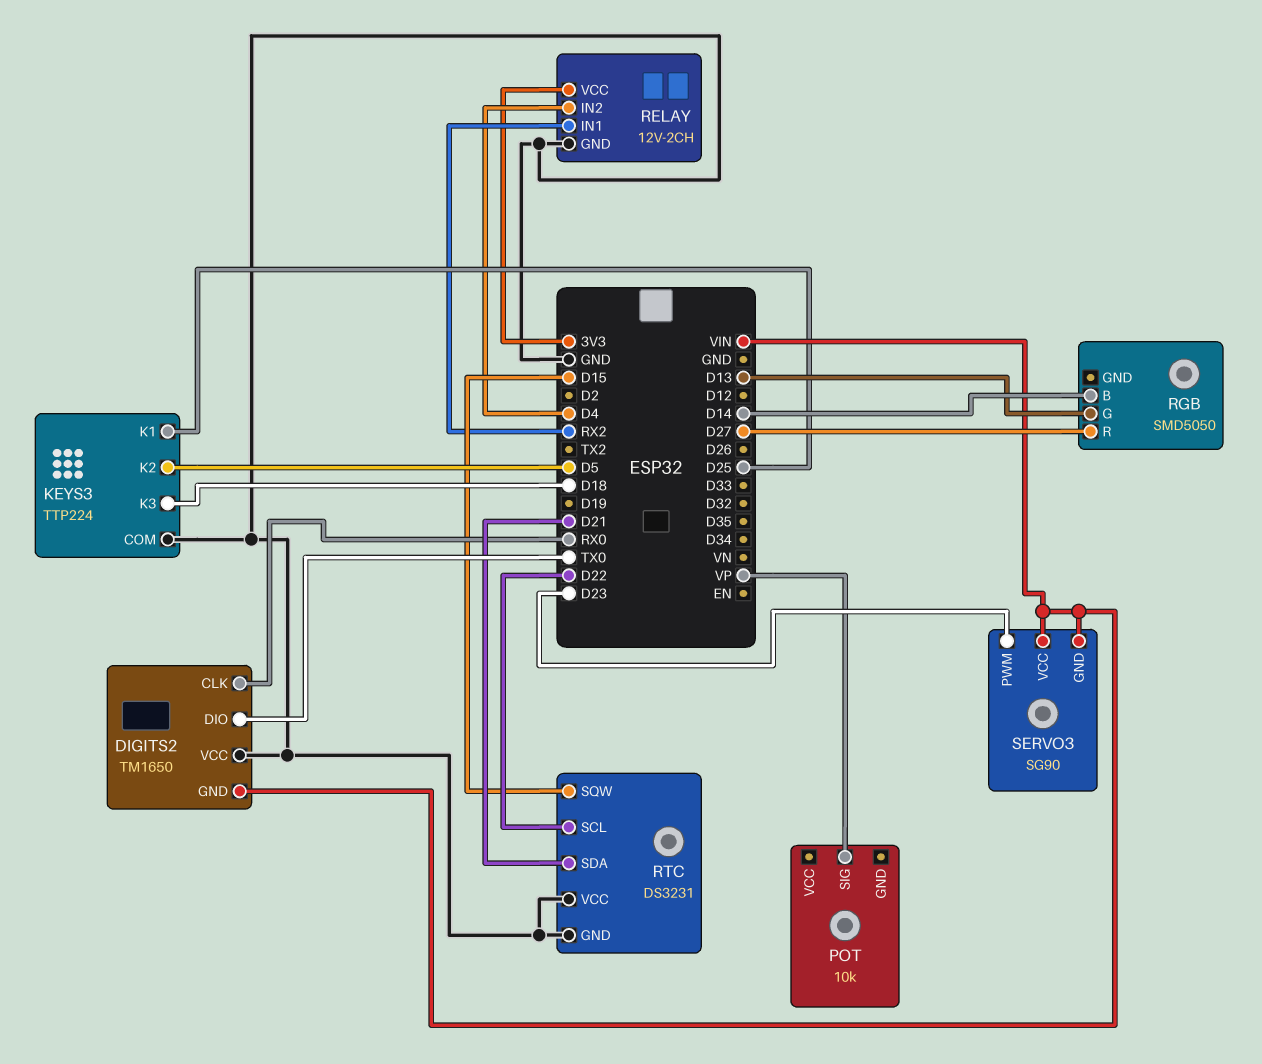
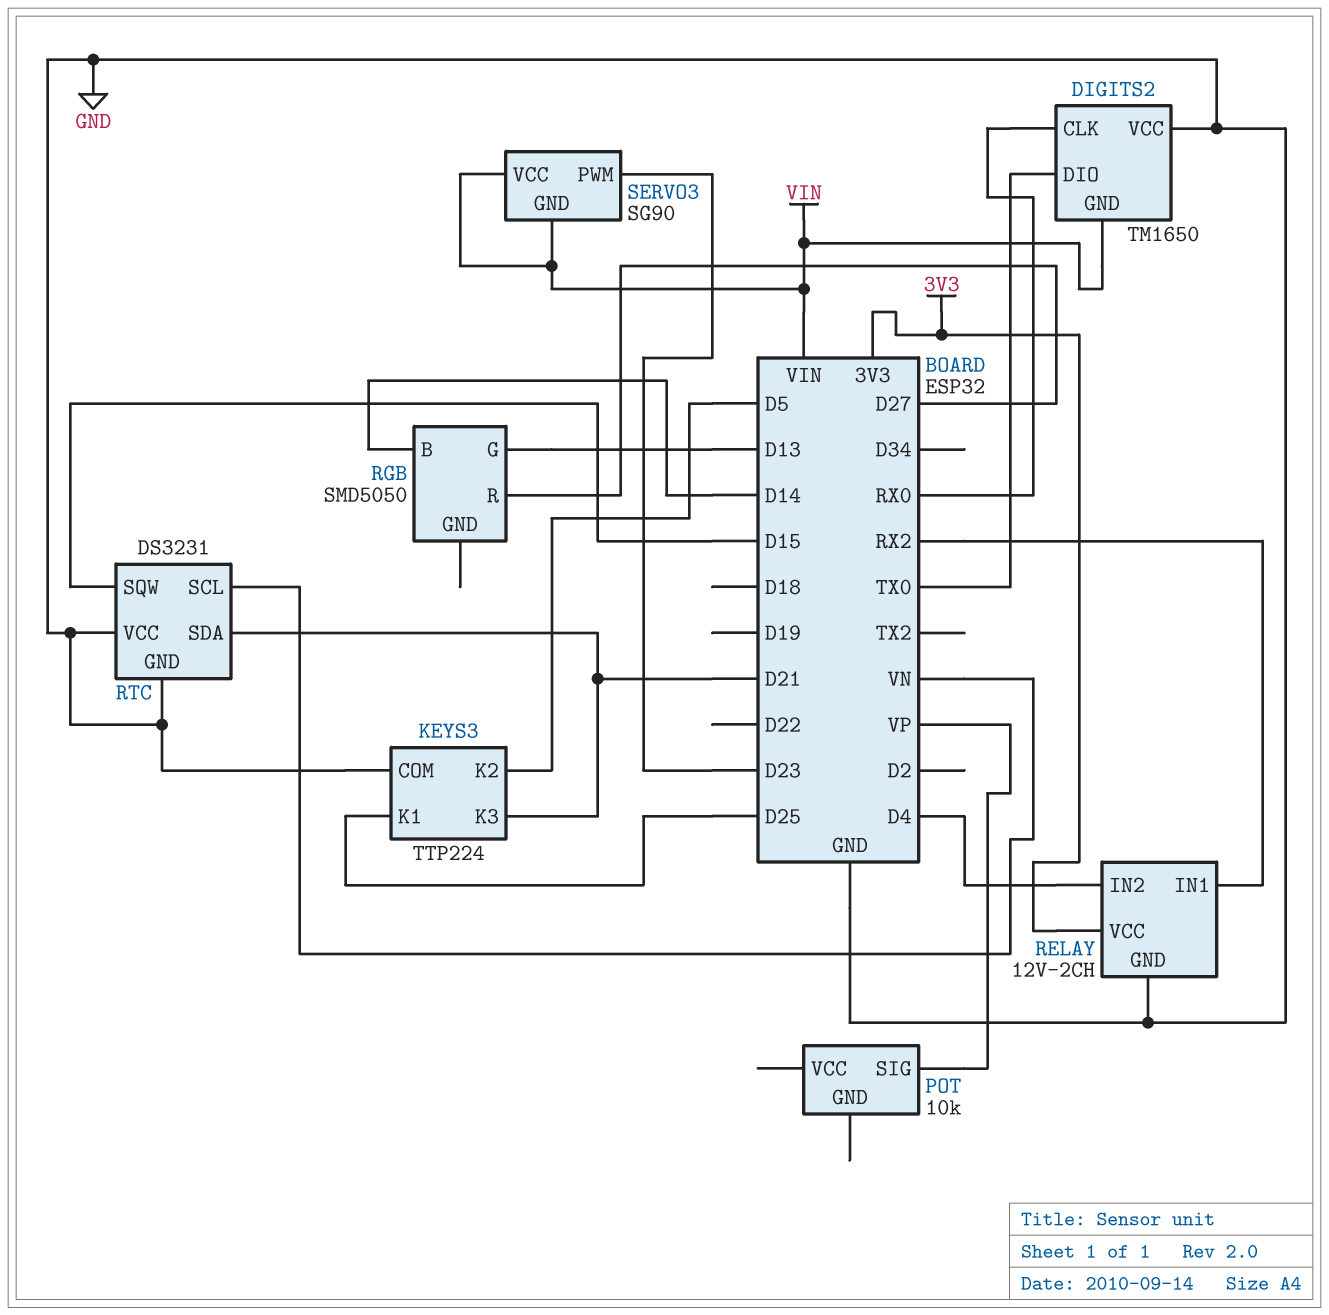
KEYS3 pin K3: D18 -> D21
RTC pin SCL: D22 -> VN

